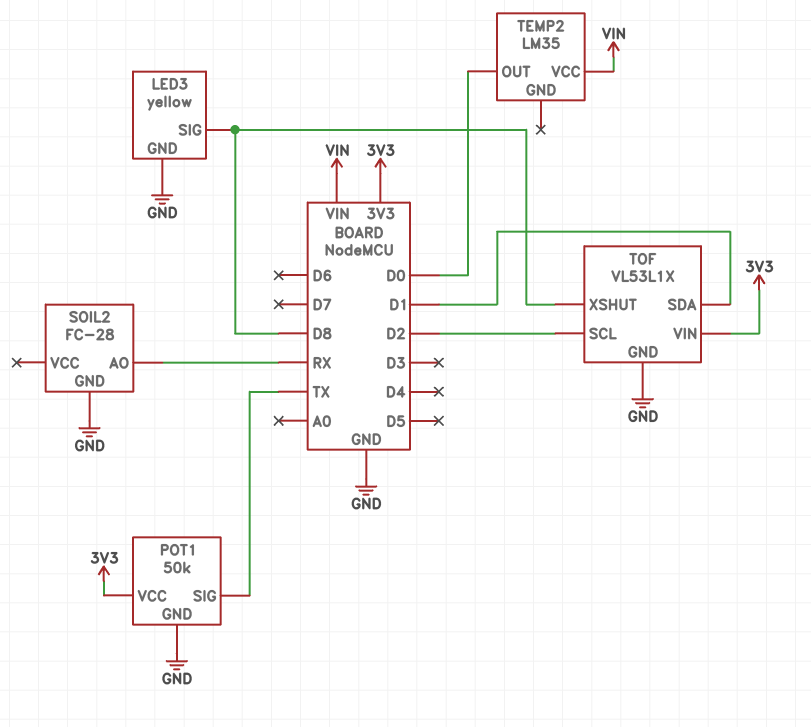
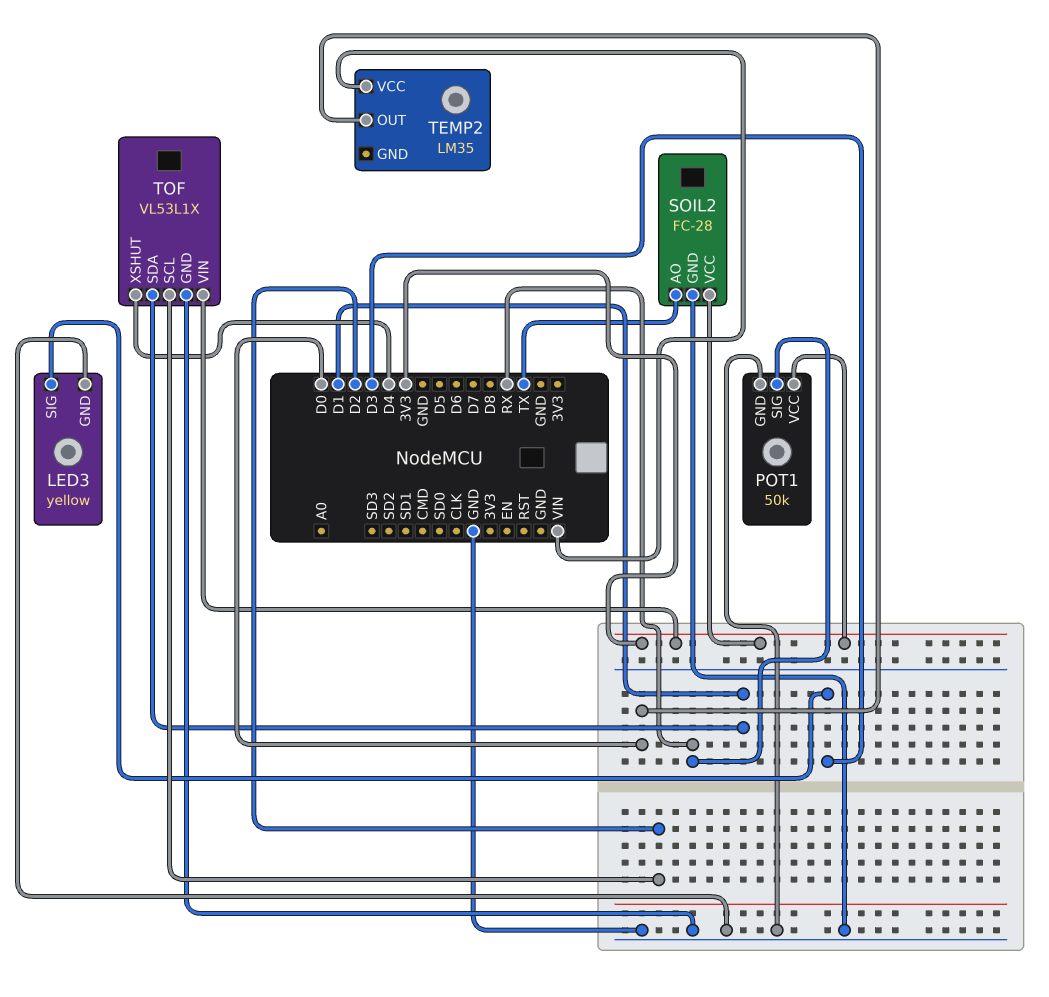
LED3 pin SIG: D8 -> D3
POT1 pin SIG: TX -> RX
SOIL2 pin AO: RX -> TX
SOIL2 pin VCC: none -> 3V3
TOF pin XSHUT: D8 -> D4

